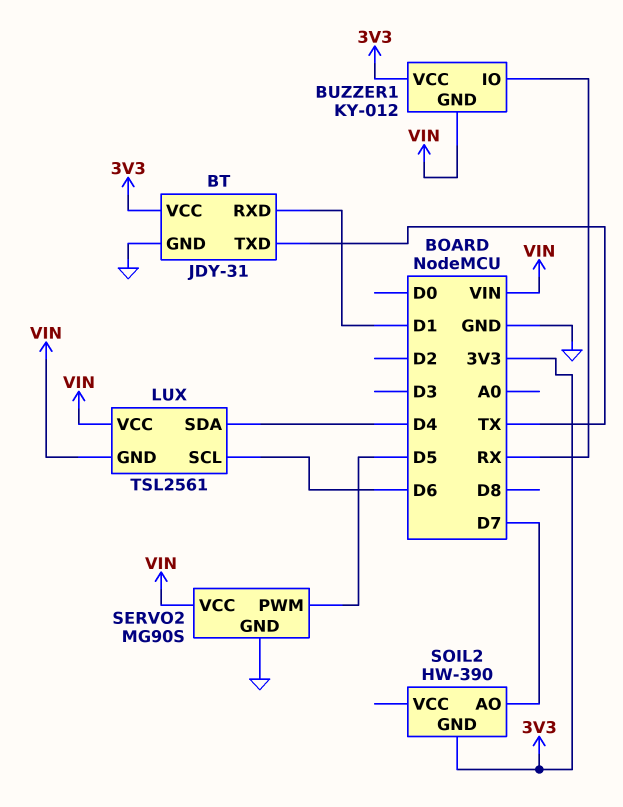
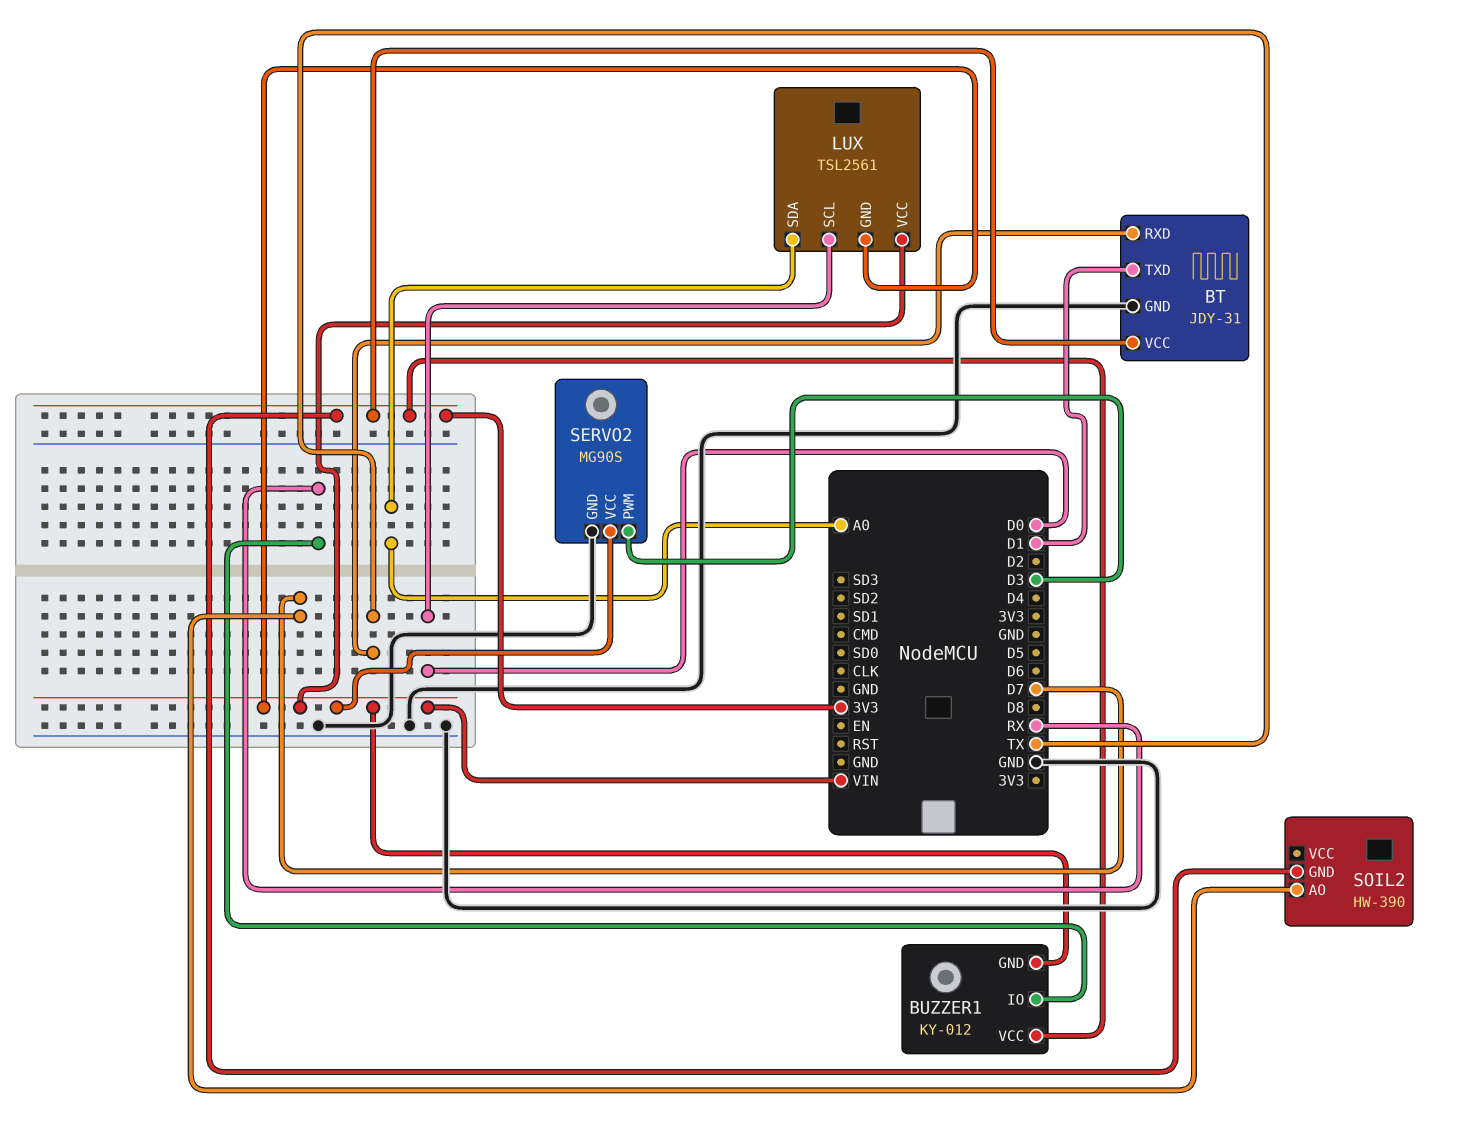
BT pin RXD: D1 -> TX
BT pin TXD: TX -> D1
LUX pin SCL: D6 -> D0
LUX pin SDA: D4 -> A0
SERVO2 pin PWM: D5 -> D3

